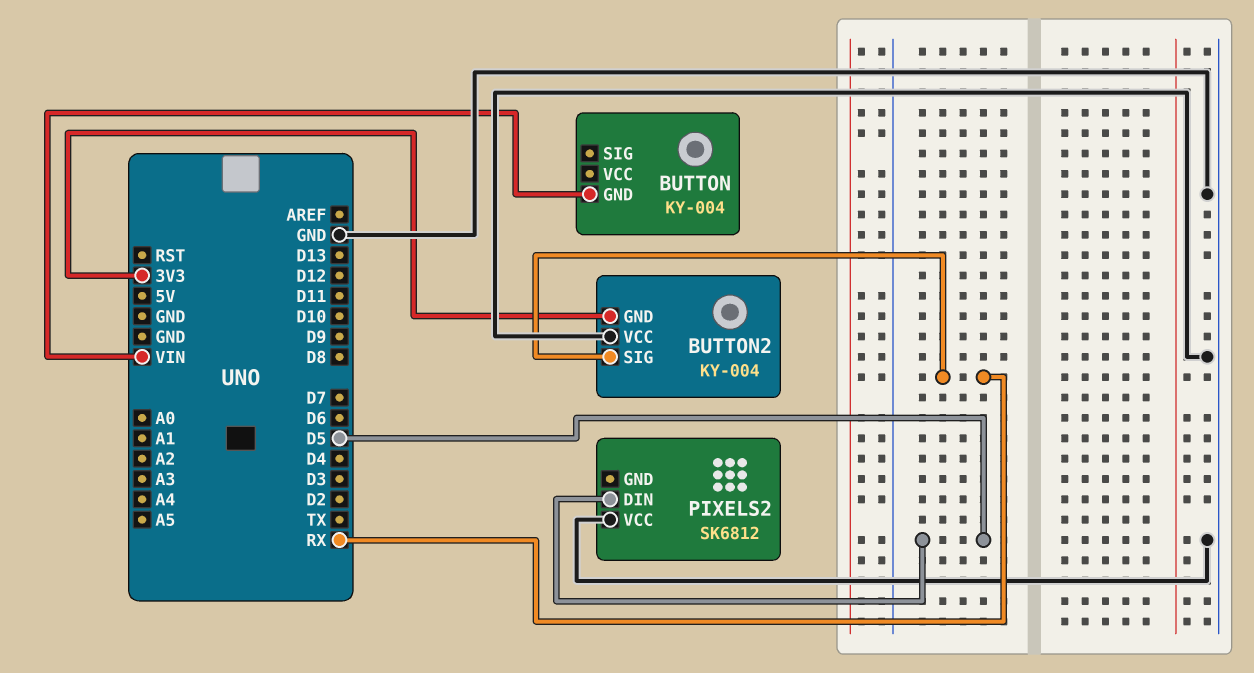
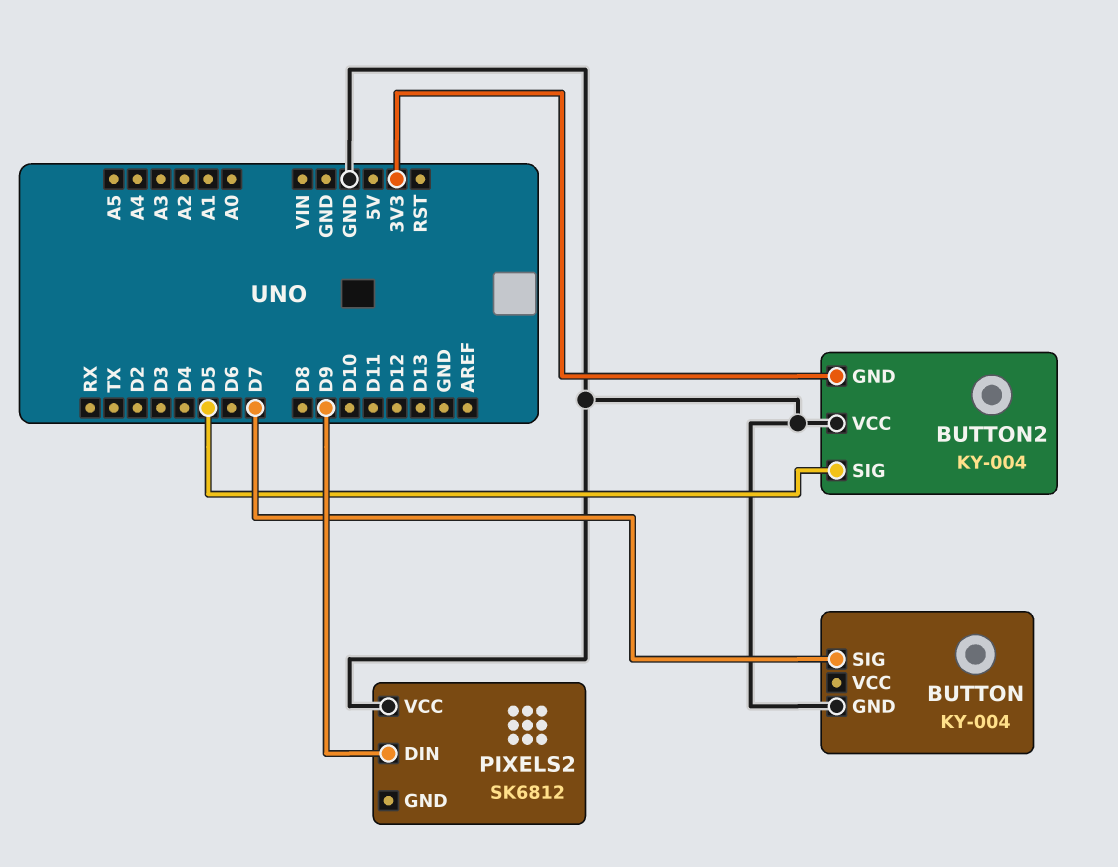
BUTTON pin GND: VIN -> GND
BUTTON pin SIG: none -> D7
BUTTON2 pin SIG: RX -> D5
PIXELS2 pin DIN: D5 -> D9

